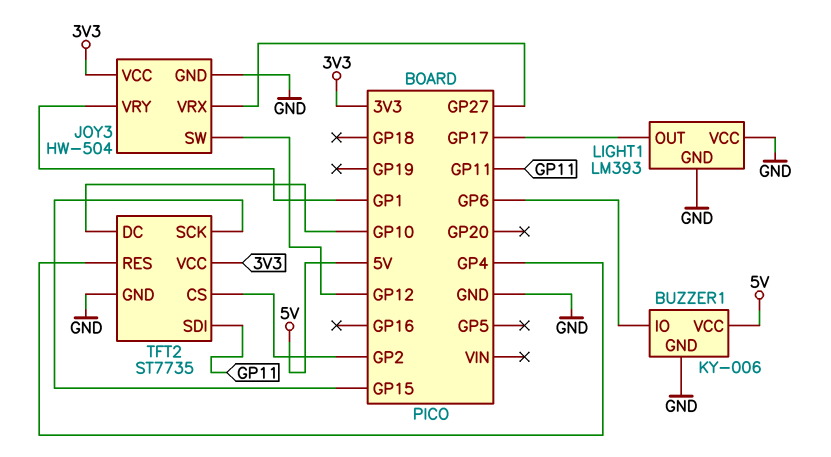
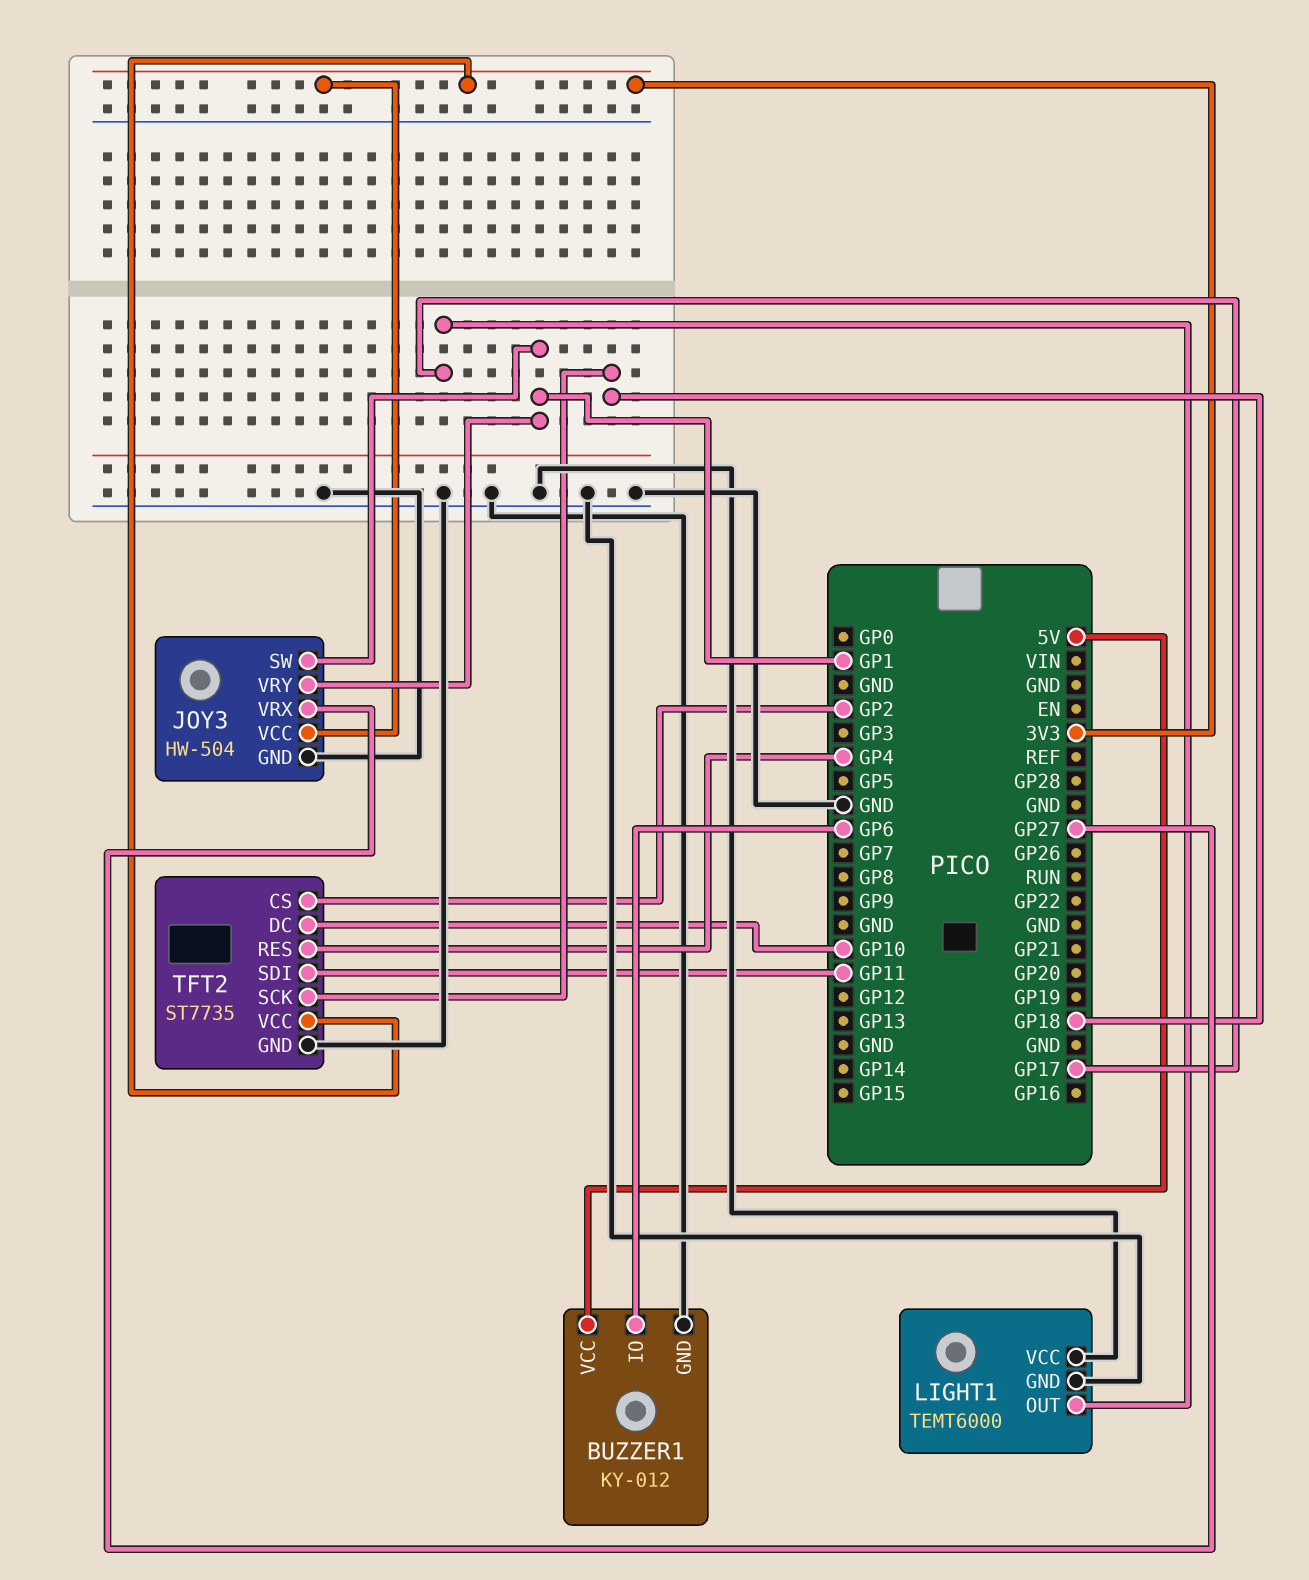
BUZZER1: KY-006 -> KY-012
JOY3 pin SW: GP12 -> GP1
LIGHT1: LM393 -> TEMT6000
TFT2 pin SCK: GP15 -> GP18

